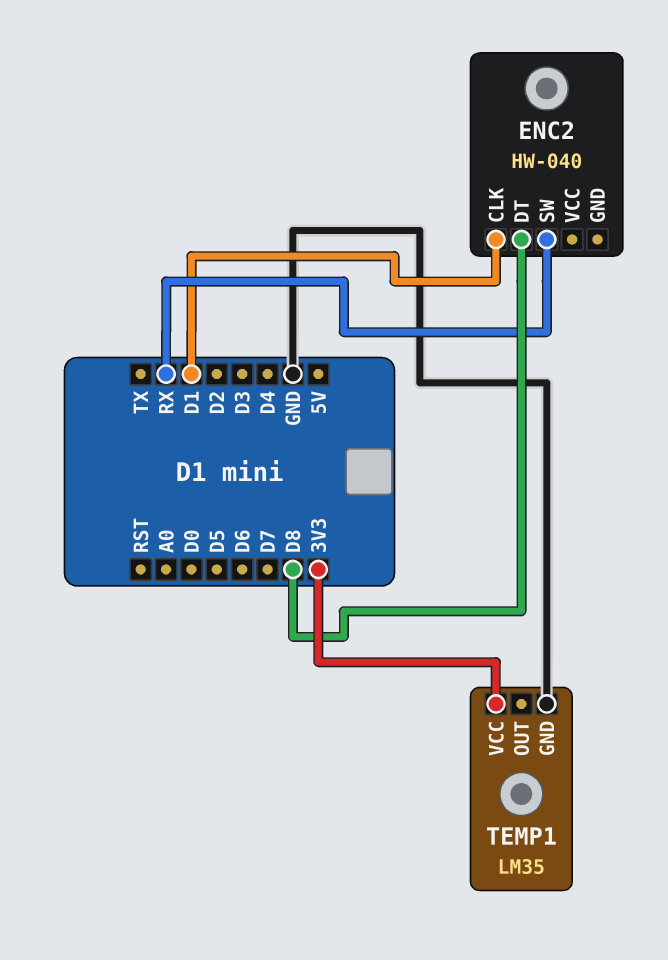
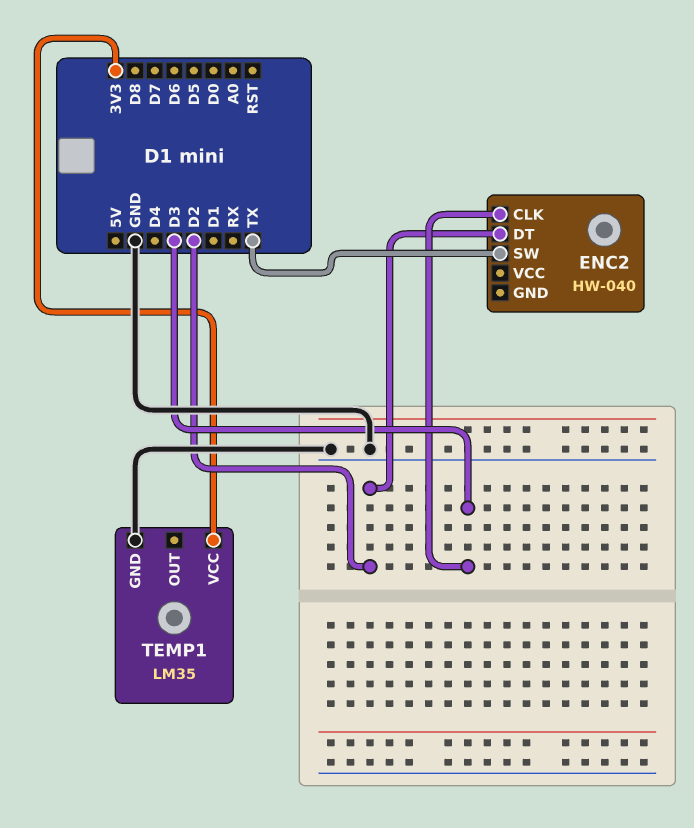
ENC2 pin CLK: D1 -> D3
ENC2 pin DT: D8 -> D2
ENC2 pin SW: RX -> TX

